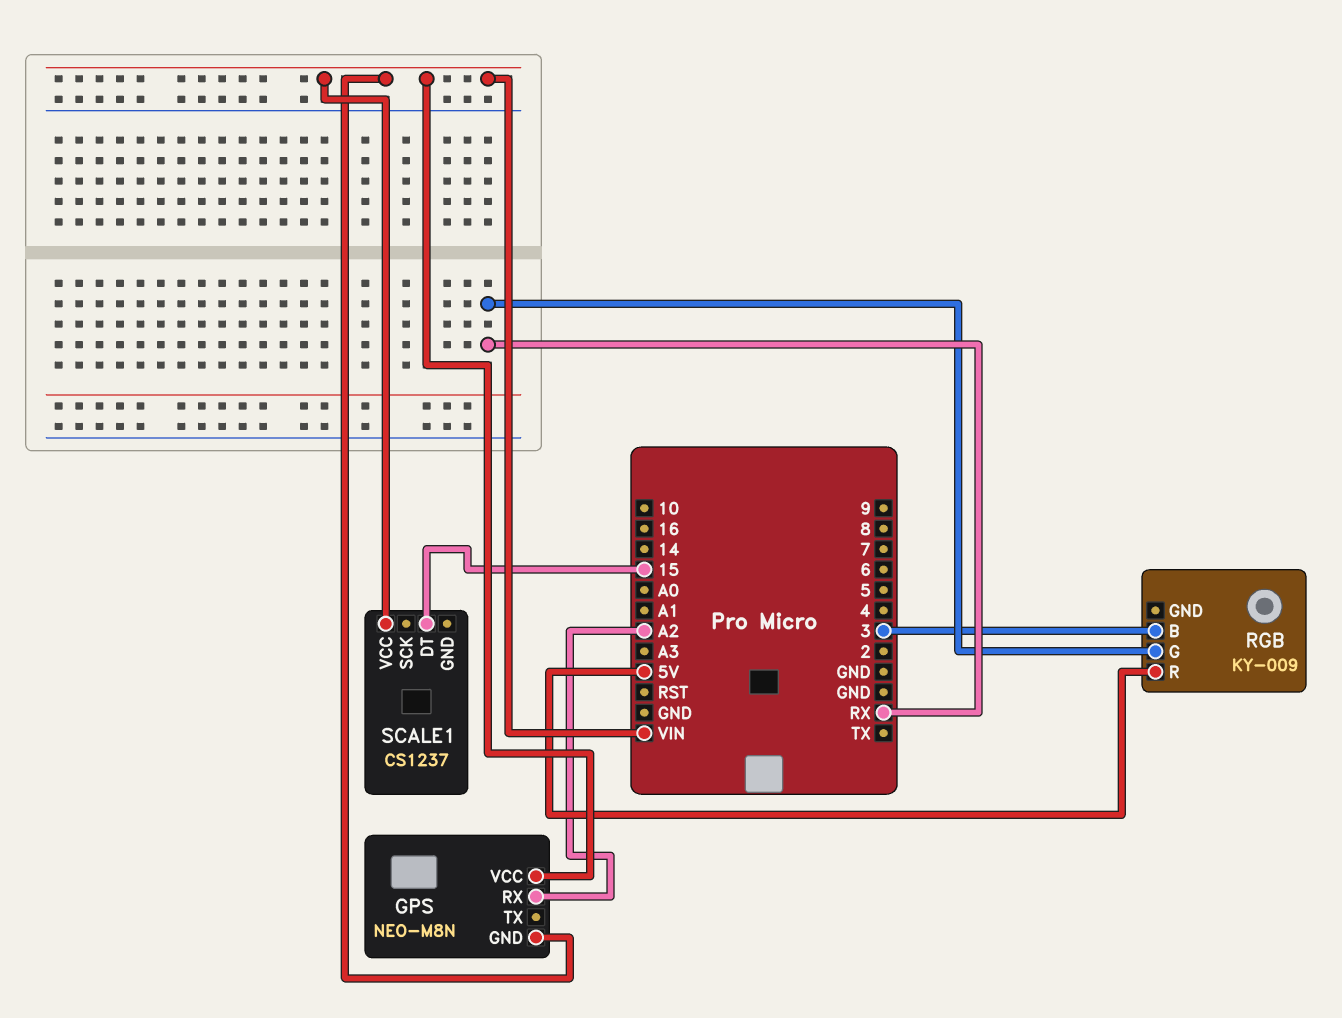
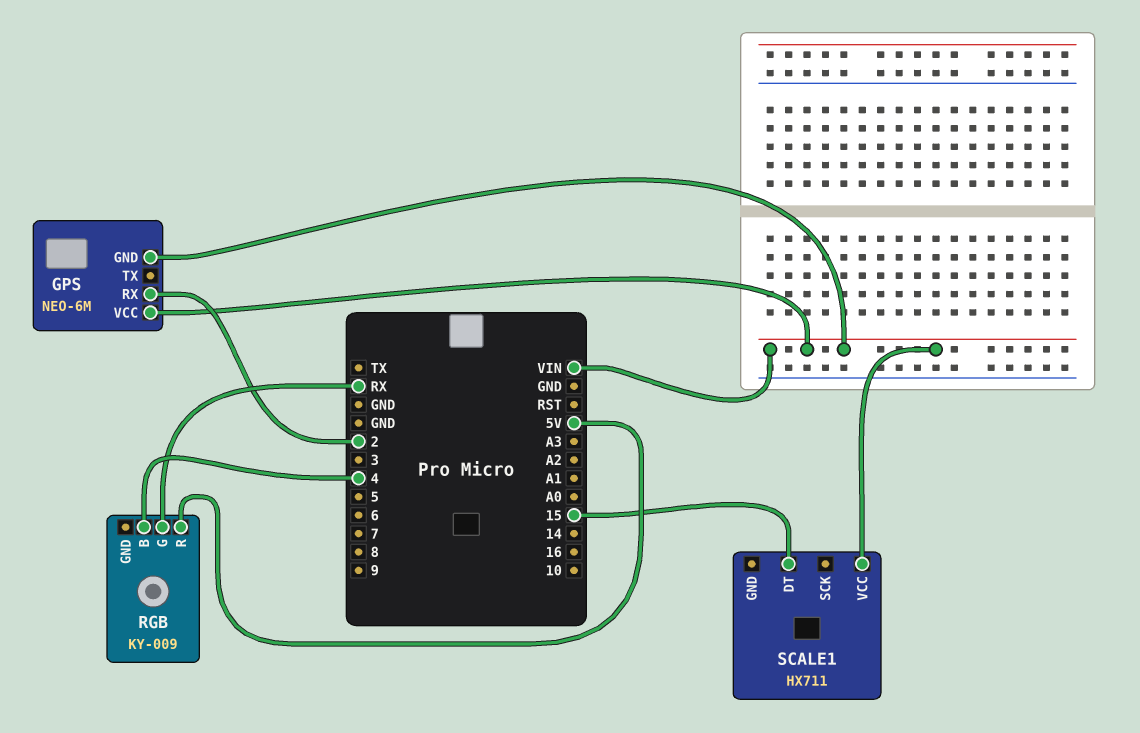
GPS: NEO-M8N -> NEO-6M
GPS pin RX: A2 -> 2
RGB pin B: 3 -> 4
SCALE1: CS1237 -> HX711

